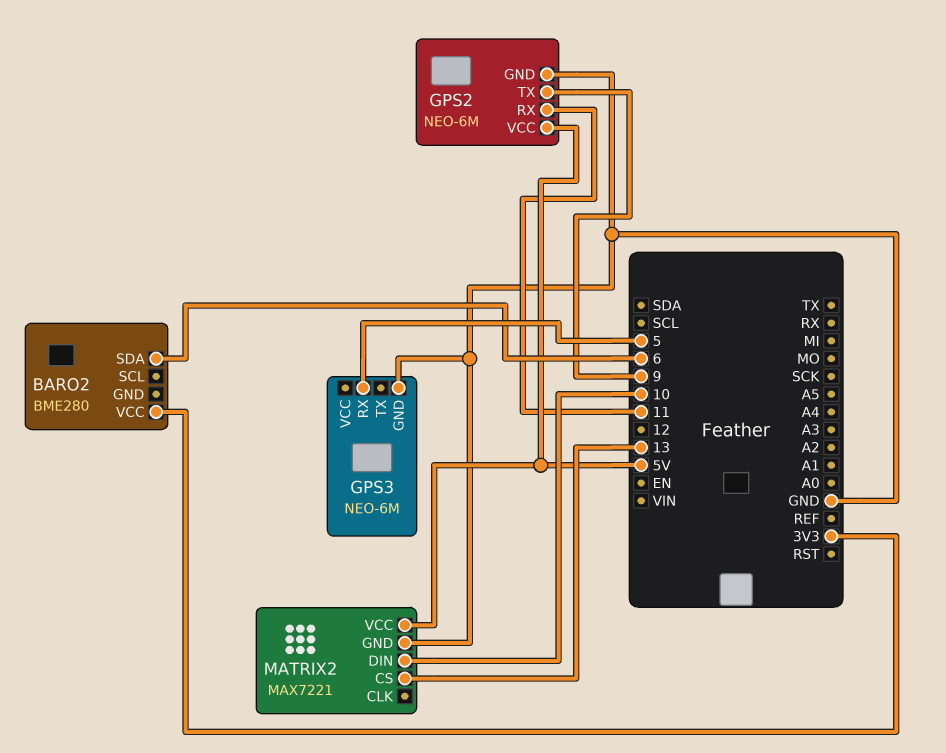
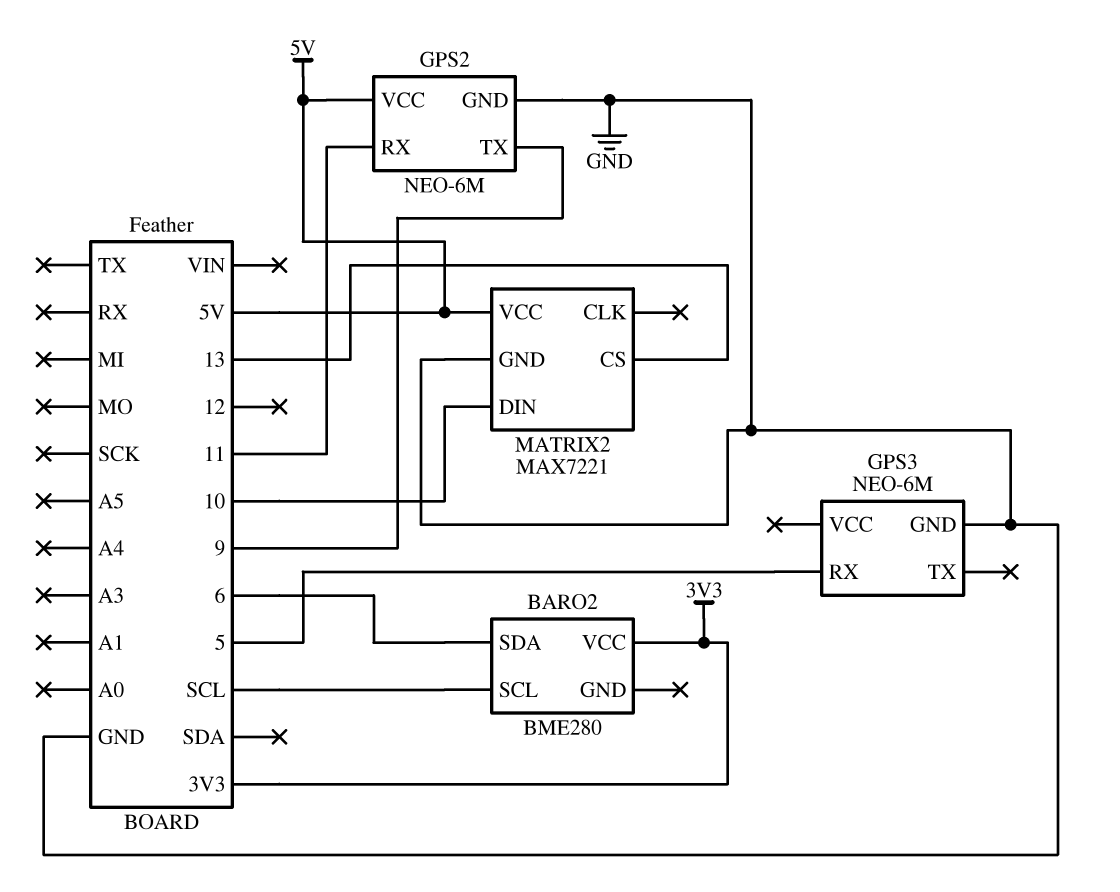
BARO2 pin SCL: none -> SCL

